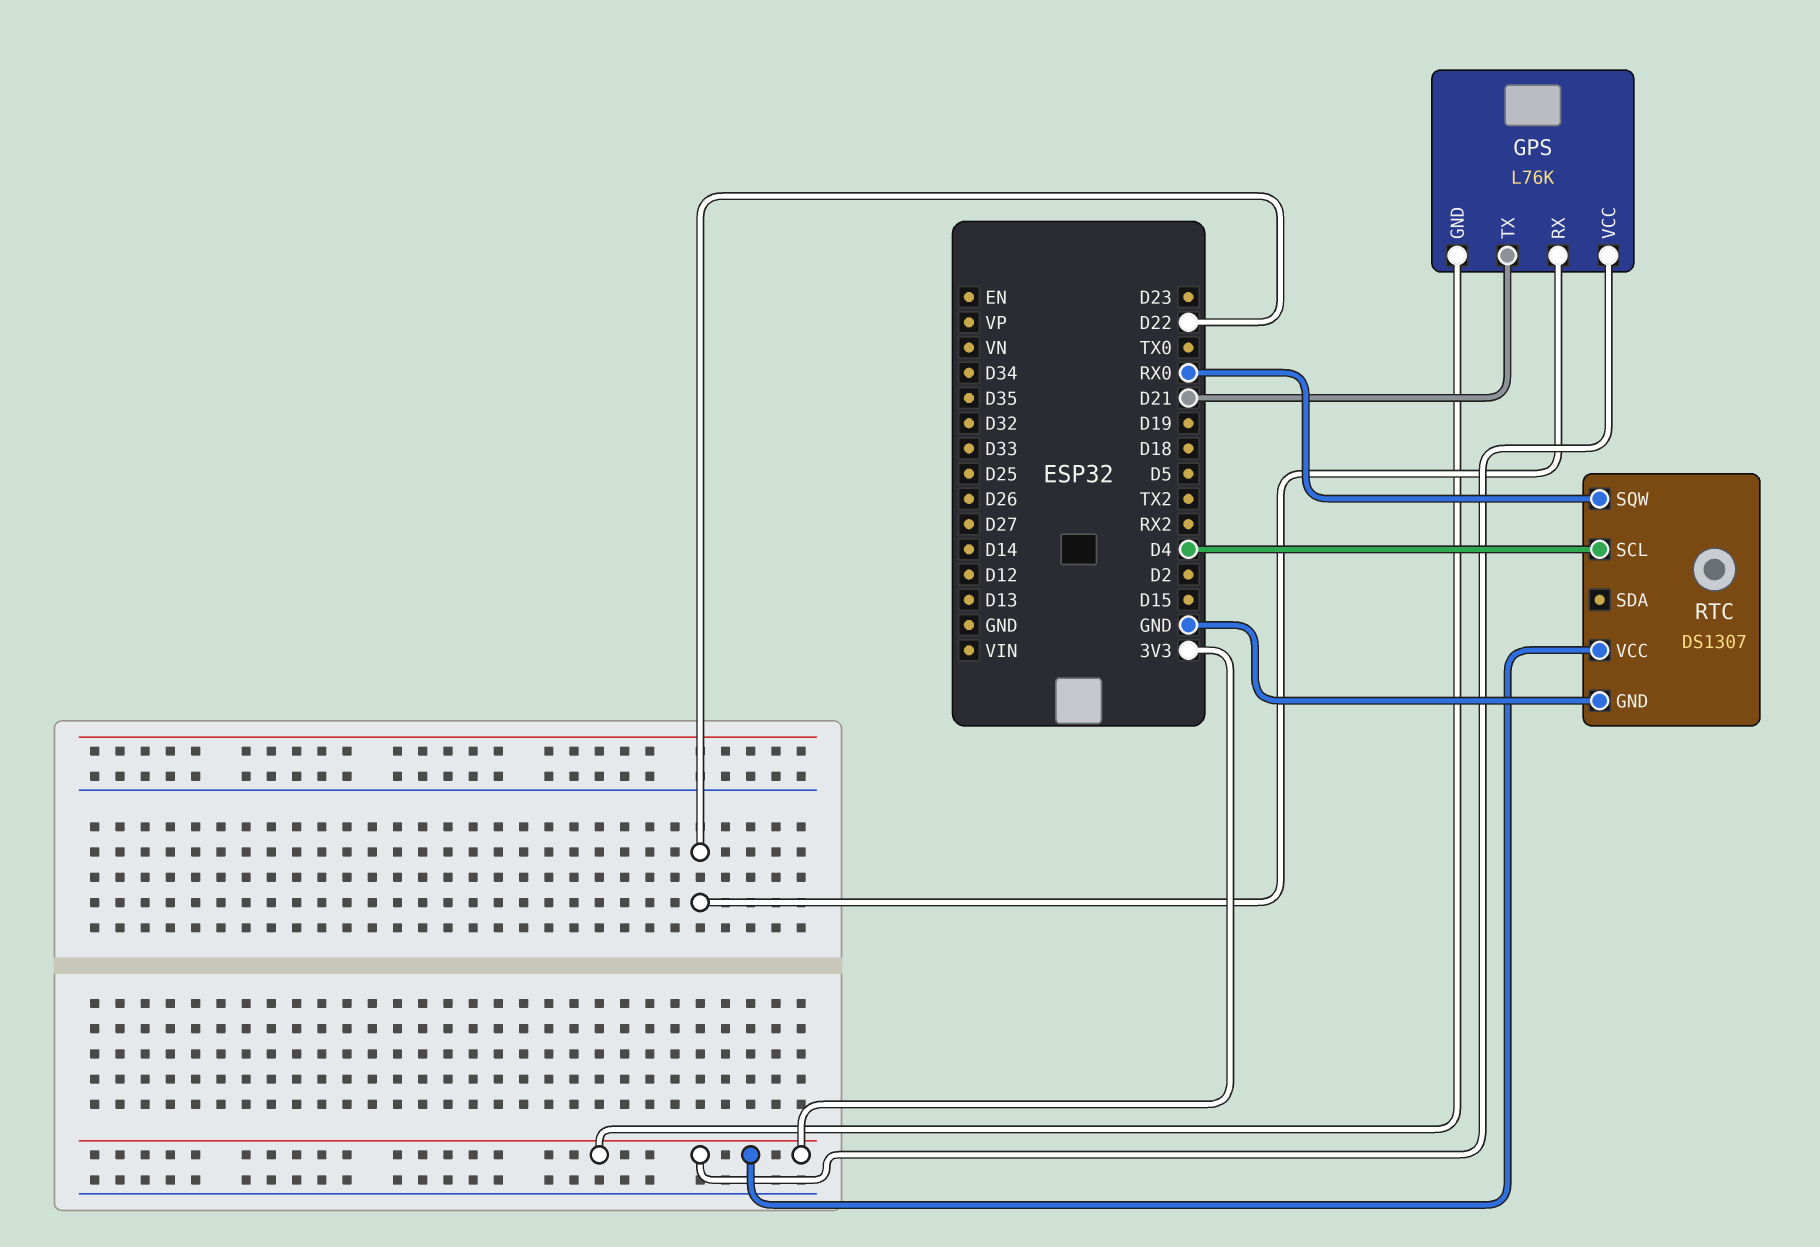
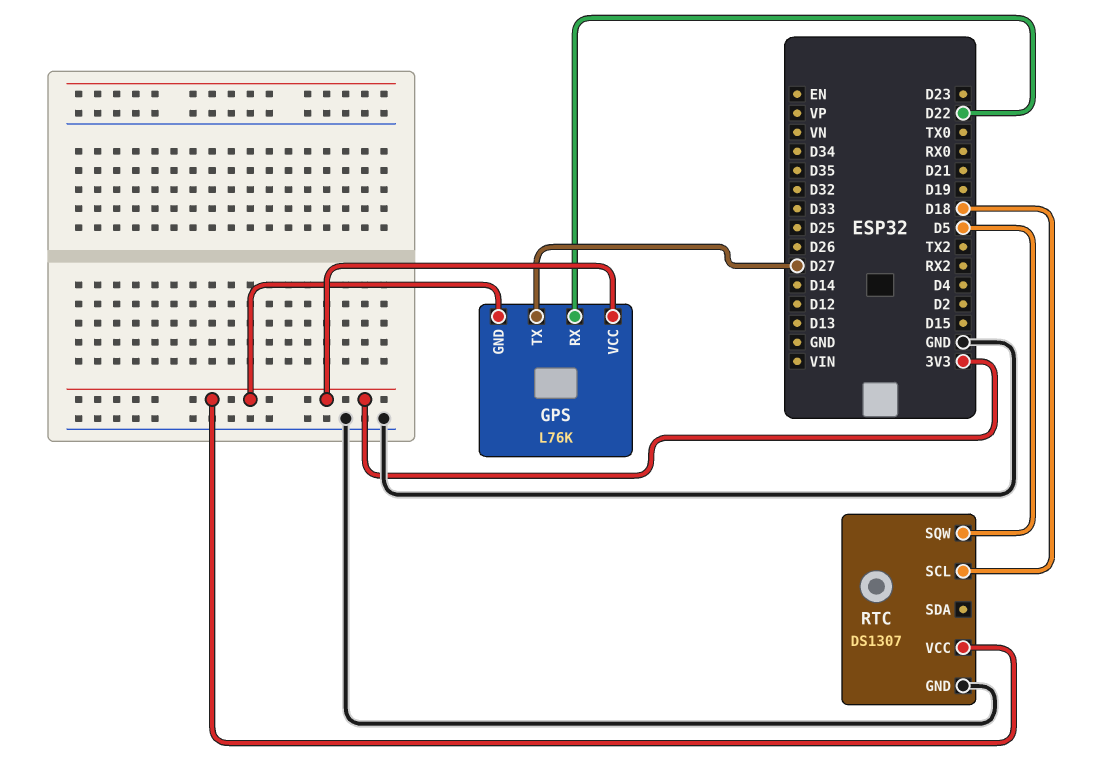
GPS pin TX: D21 -> D27
RTC pin SCL: D4 -> D18
RTC pin SQW: RX0 -> D5

